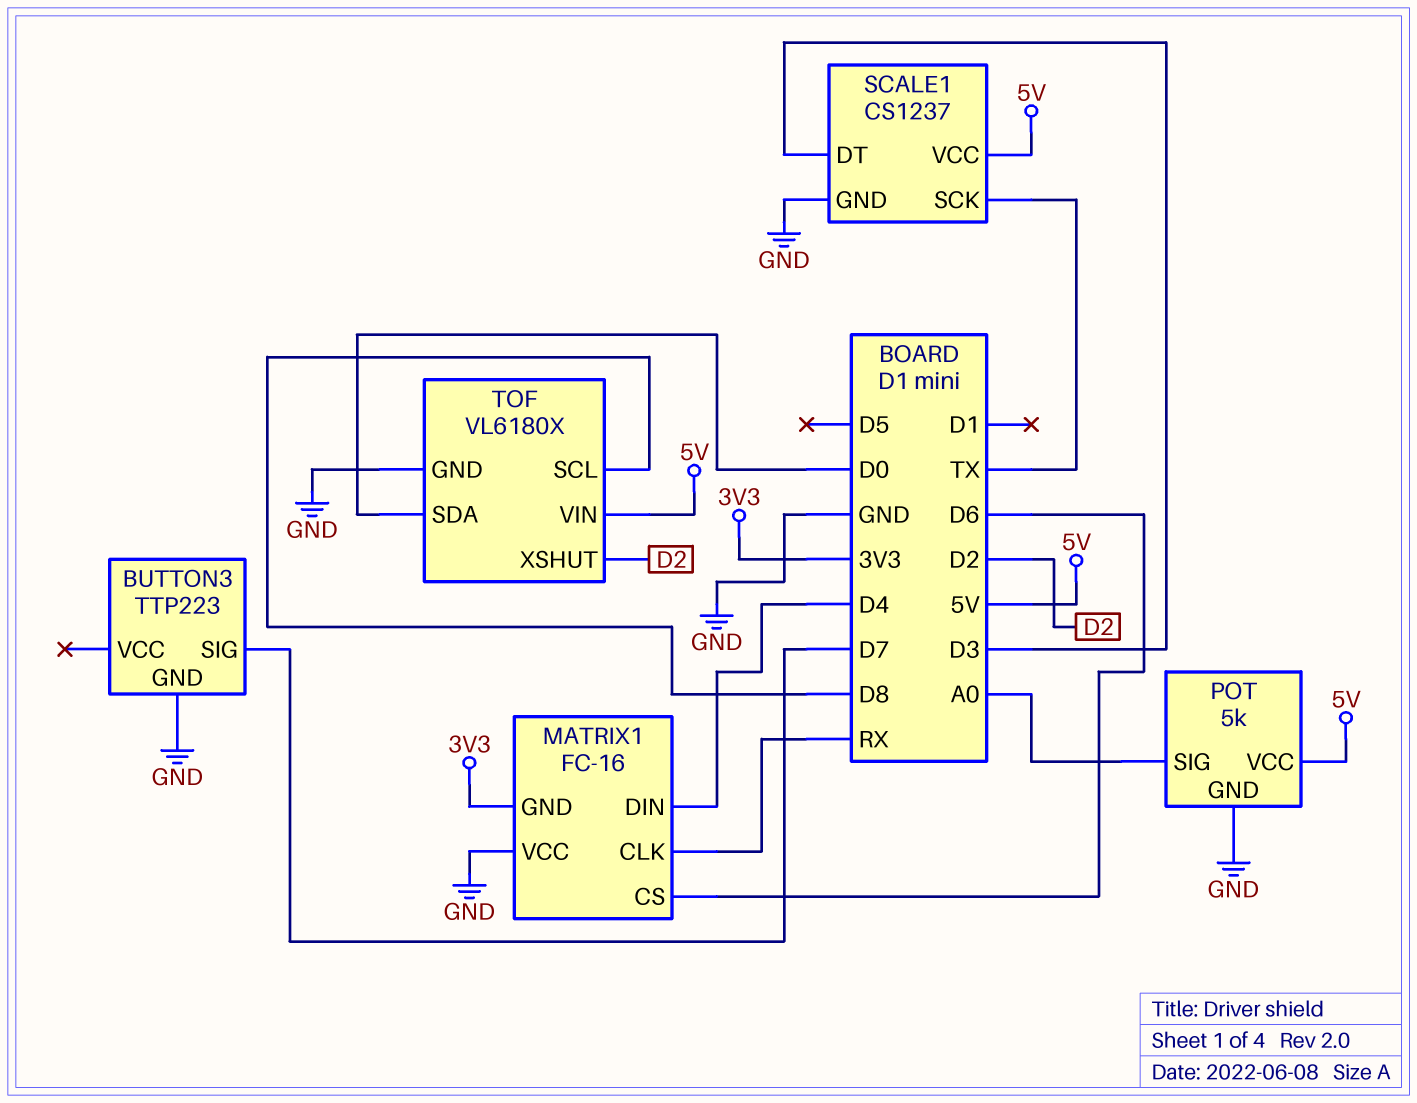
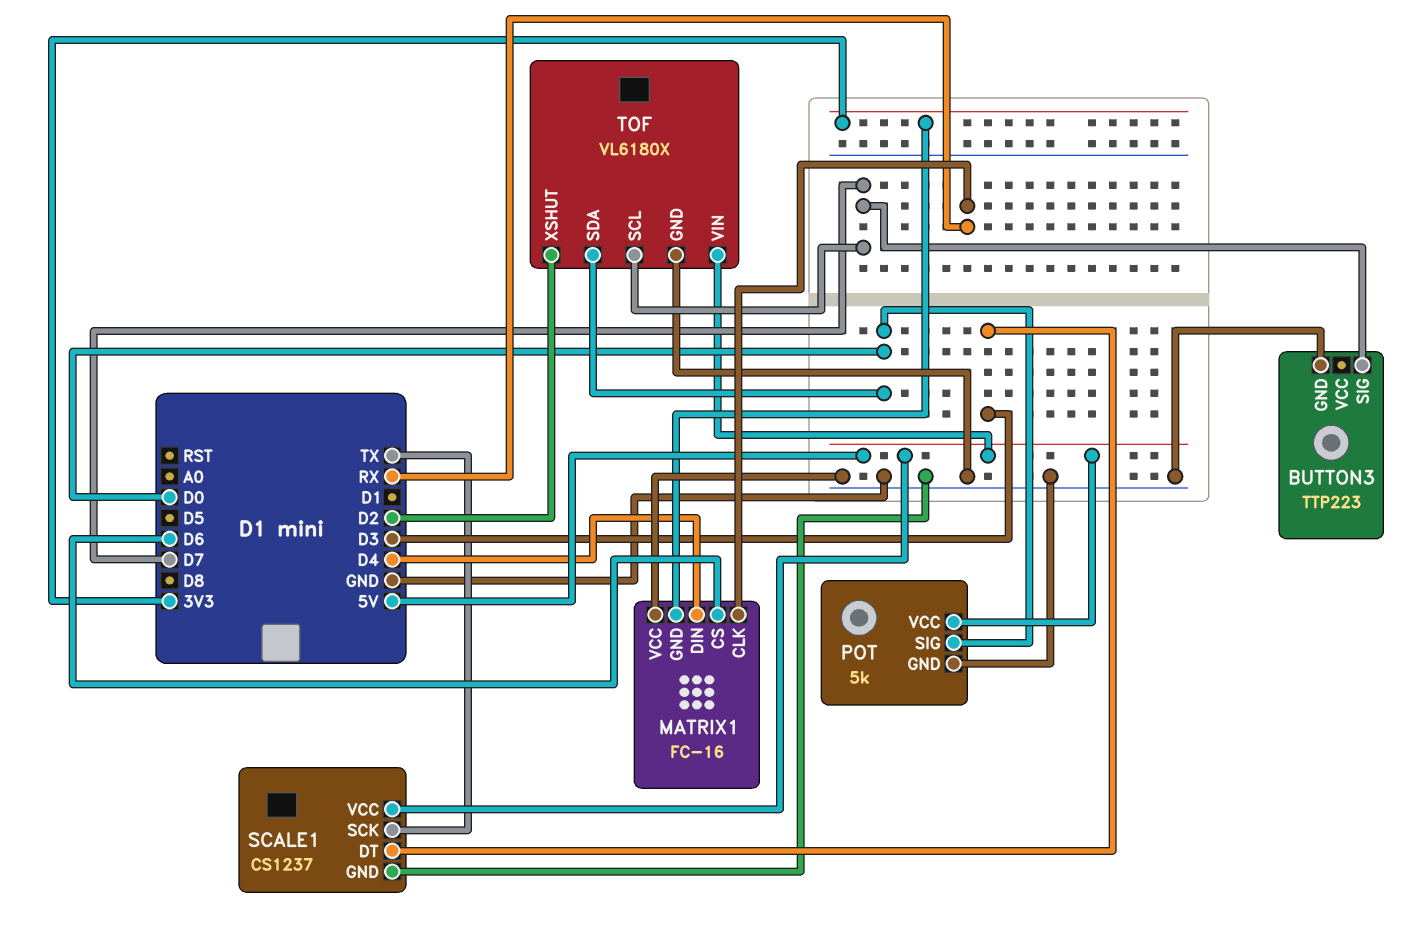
POT pin SIG: A0 -> D0
TOF pin SCL: D8 -> D7

